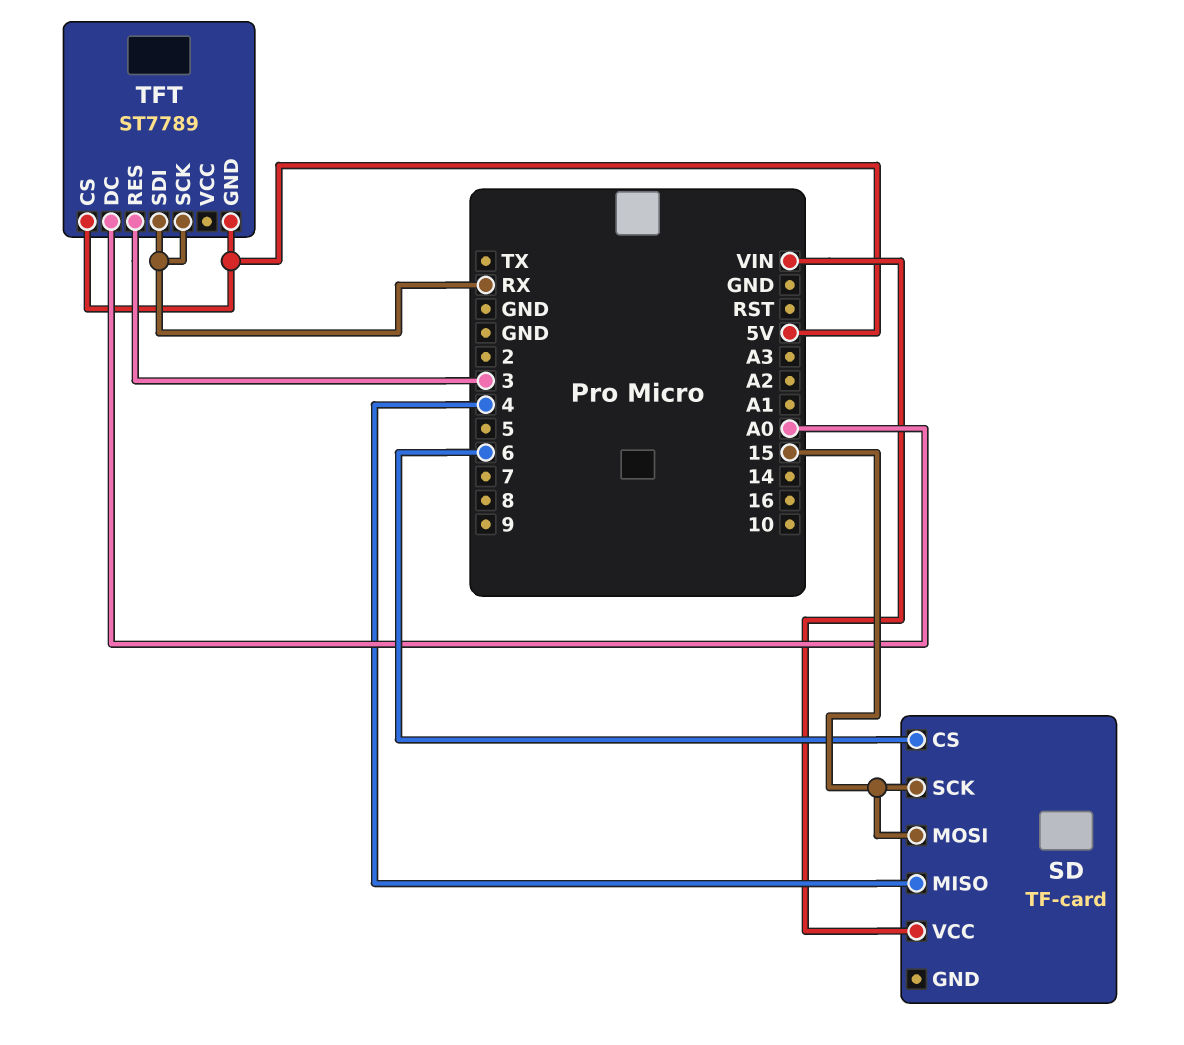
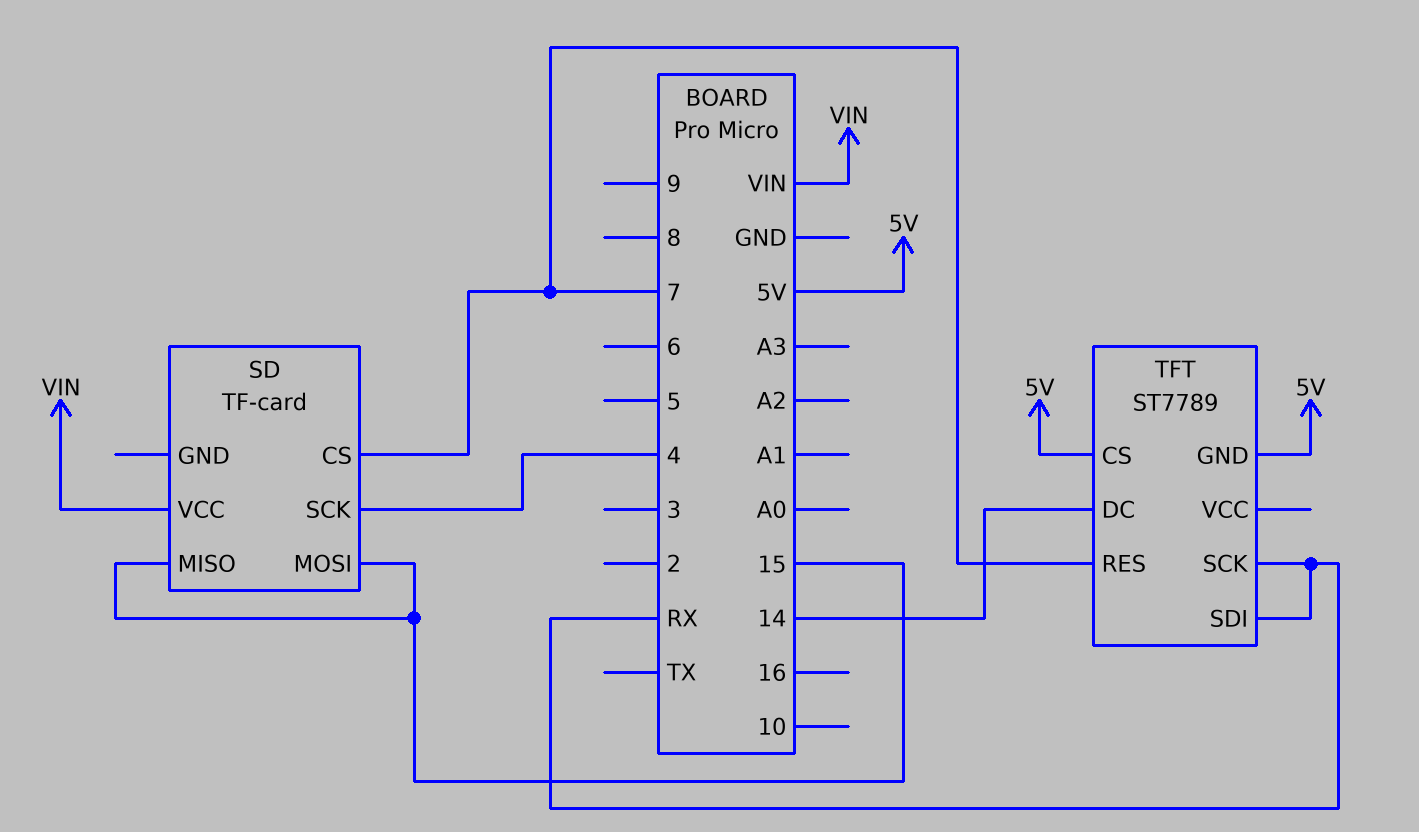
SD pin CS: 6 -> 7
SD pin MISO: 4 -> 15
SD pin SCK: 15 -> 4
TFT pin DC: A0 -> 14
TFT pin RES: 3 -> 7

